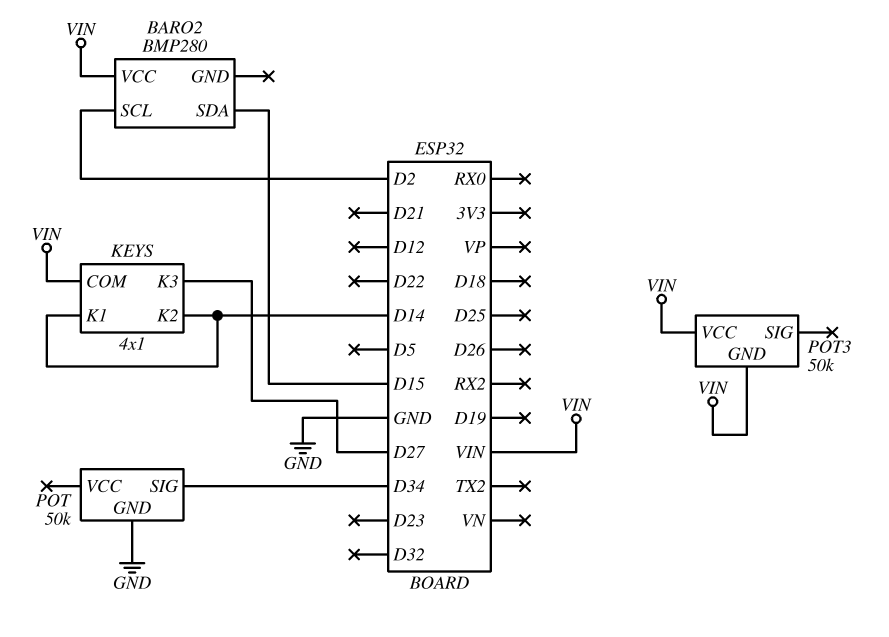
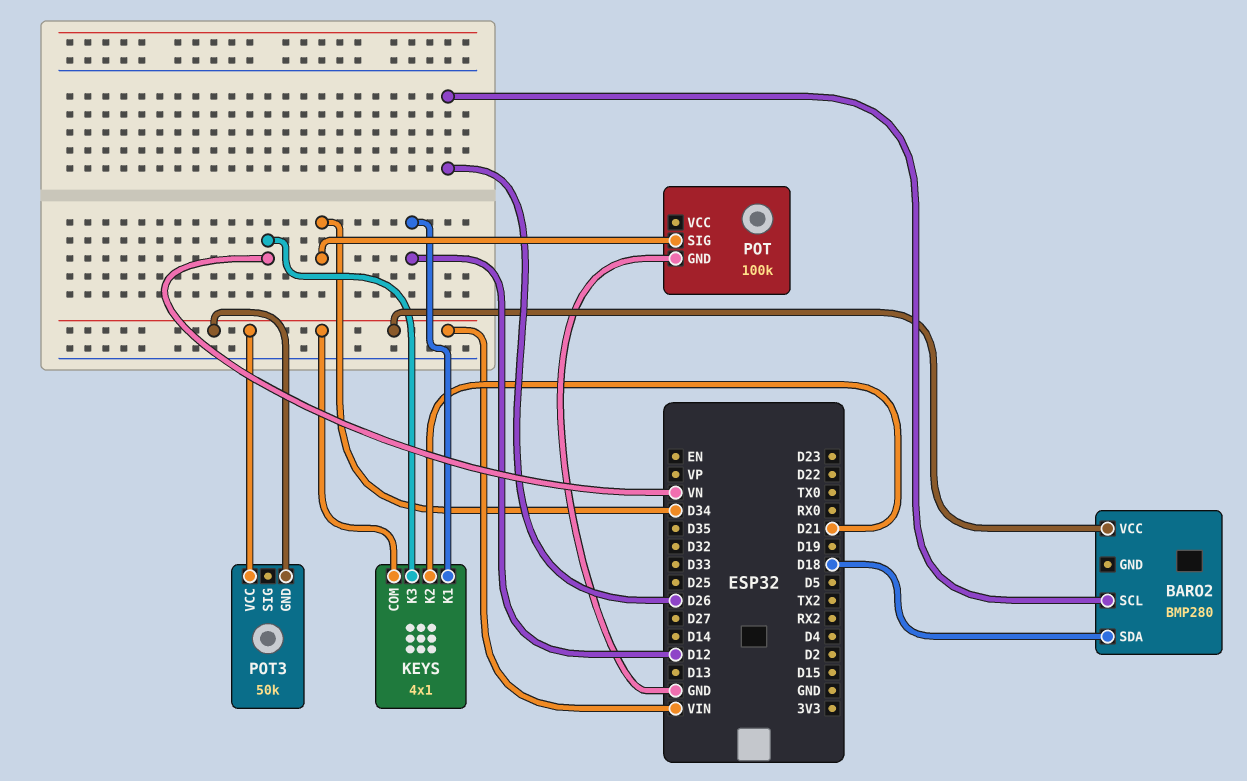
BARO2 pin SCL: D2 -> D26
BARO2 pin SDA: D15 -> D18
KEYS pin K1: D14 -> D12
KEYS pin K2: D14 -> D21
KEYS pin K3: D27 -> VN
POT: 50k -> 100k

